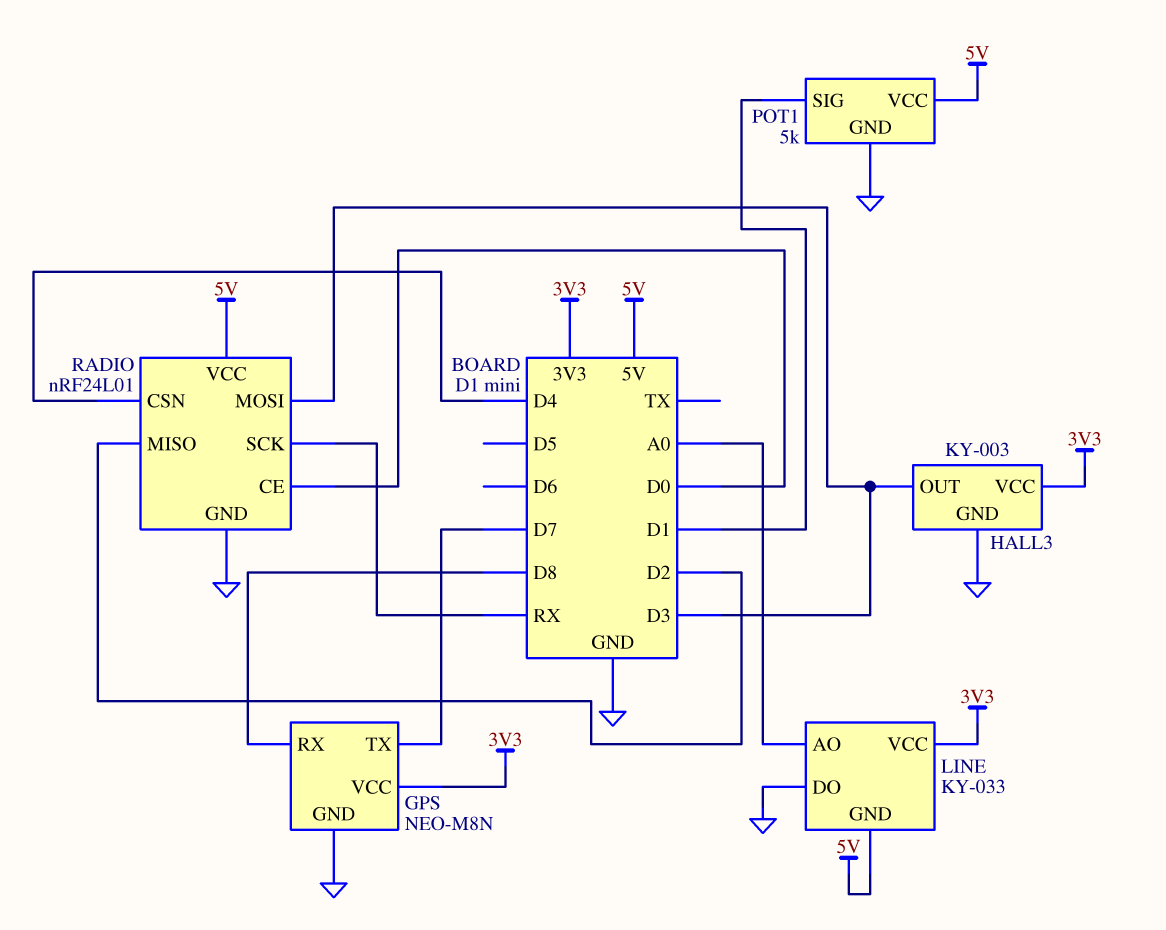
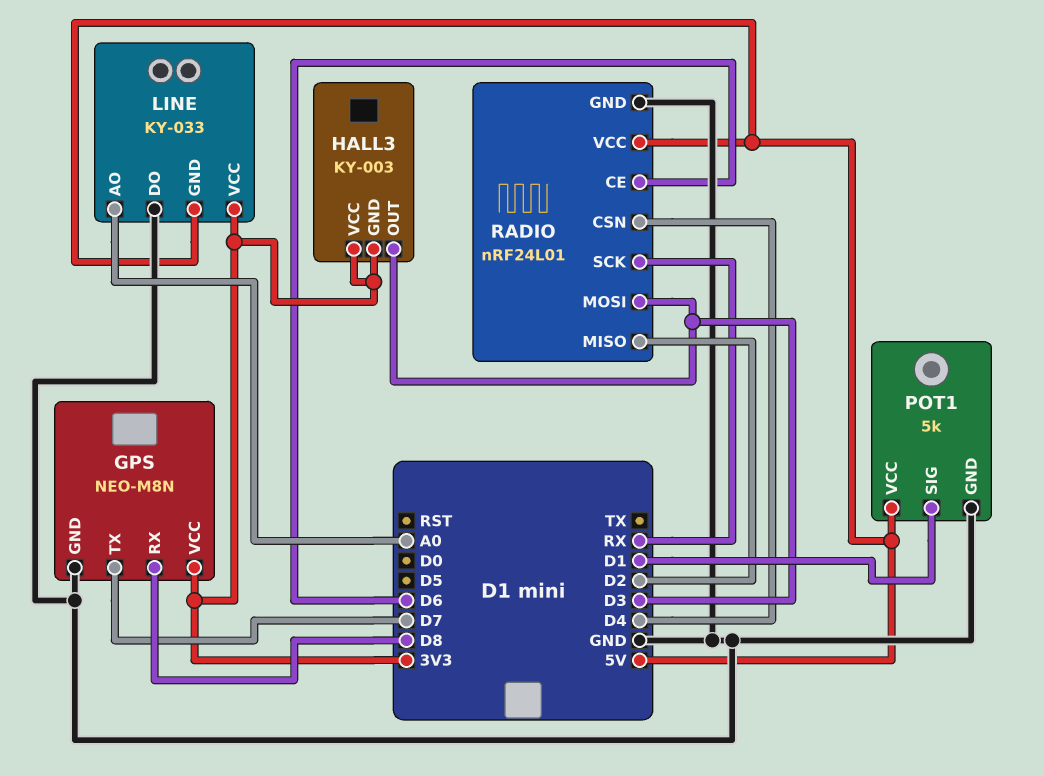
HALL3 pin GND: GND -> 3V3
RADIO pin CE: D0 -> D6

